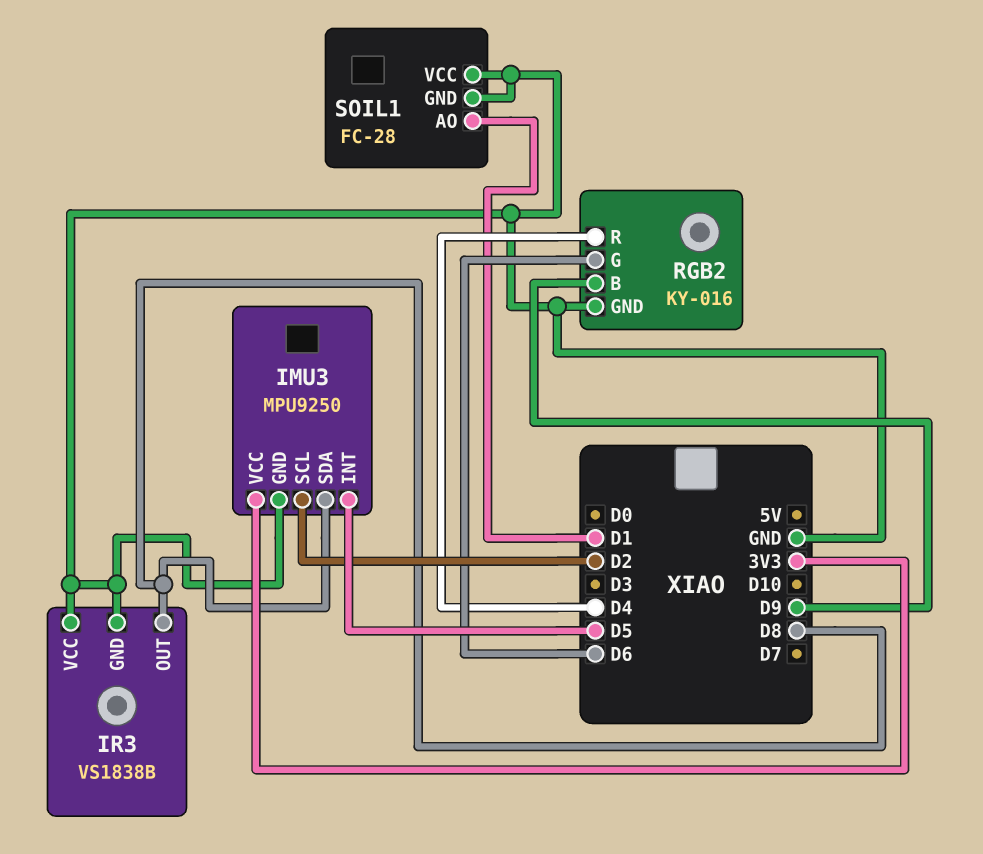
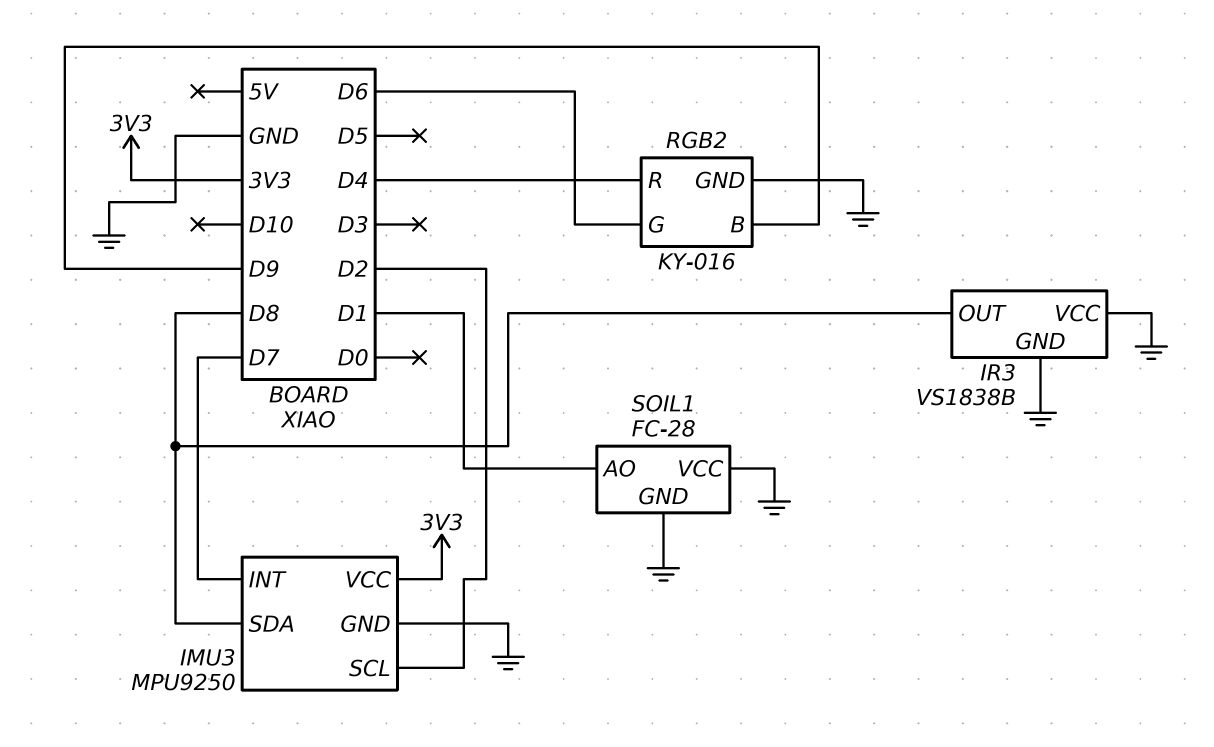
IMU3 pin INT: D5 -> D7

